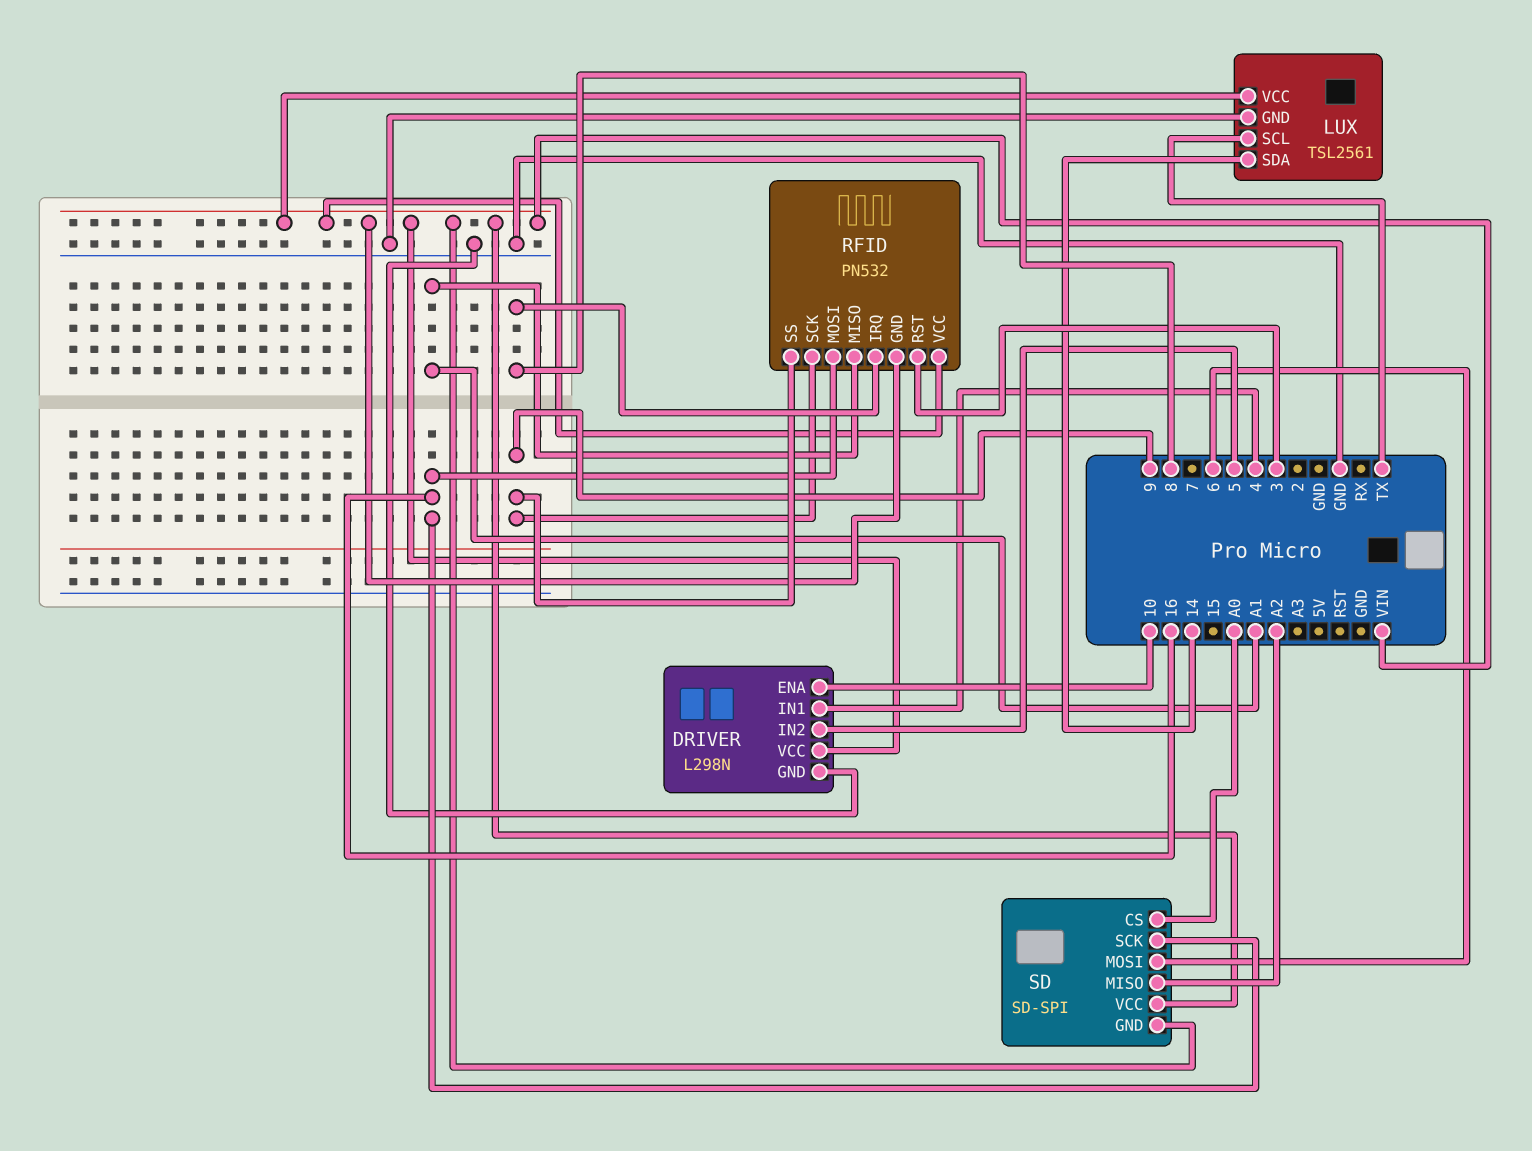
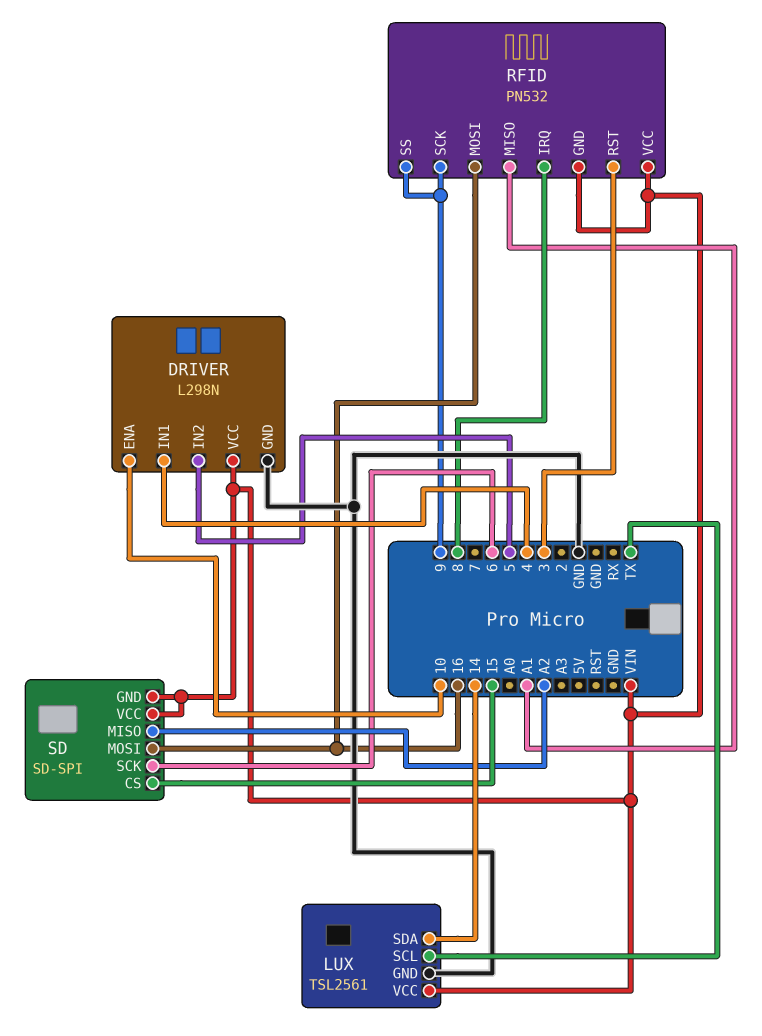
SD pin CS: A0 -> 15
SD pin MOSI: 6 -> 16
SD pin SCK: 16 -> 6

